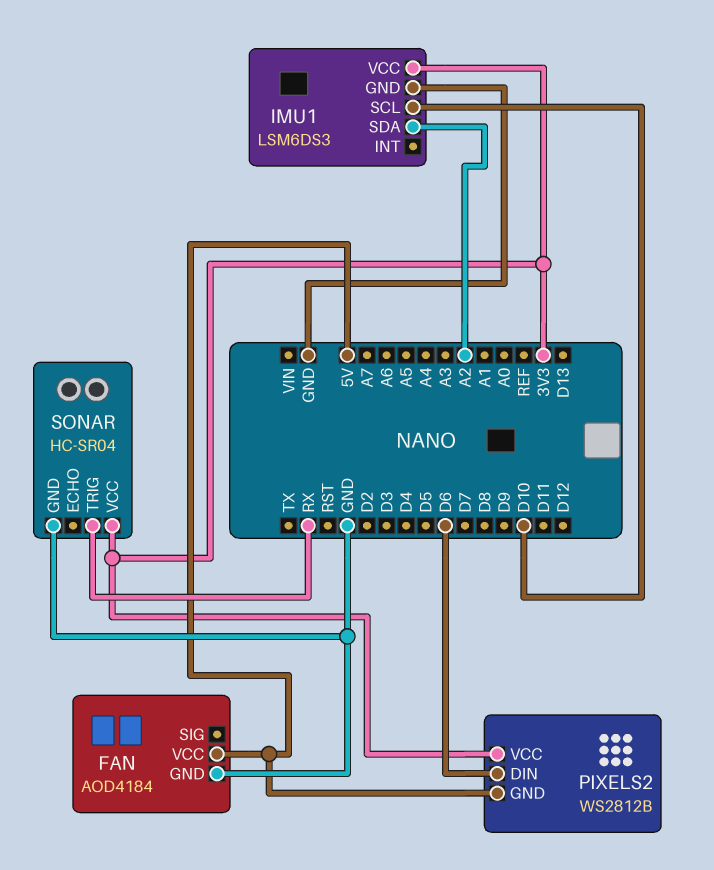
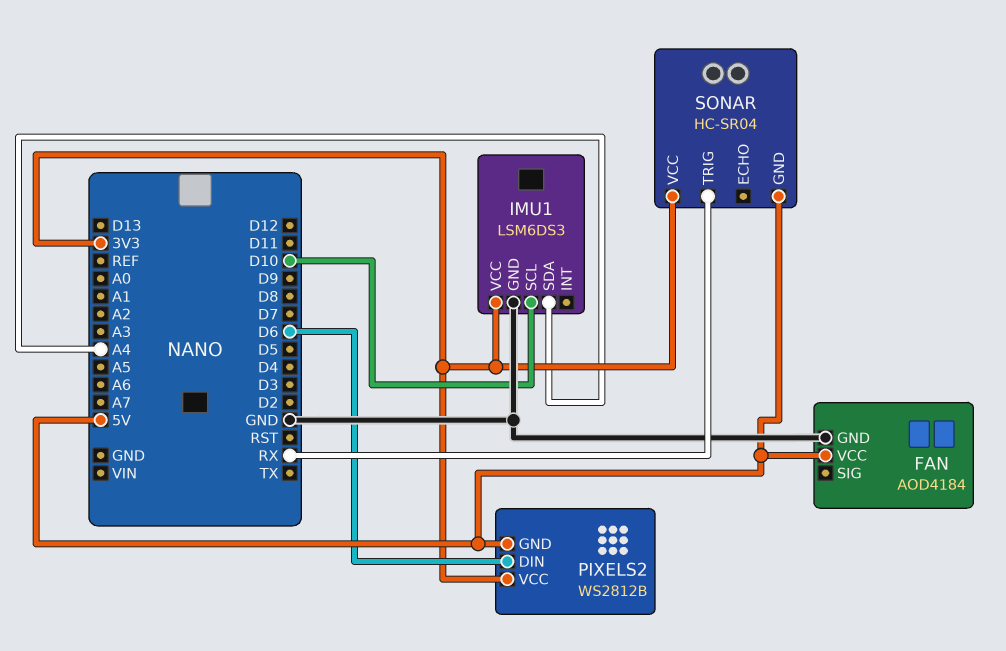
IMU1 pin SDA: A2 -> A4
SONAR pin GND: GND -> 5V

